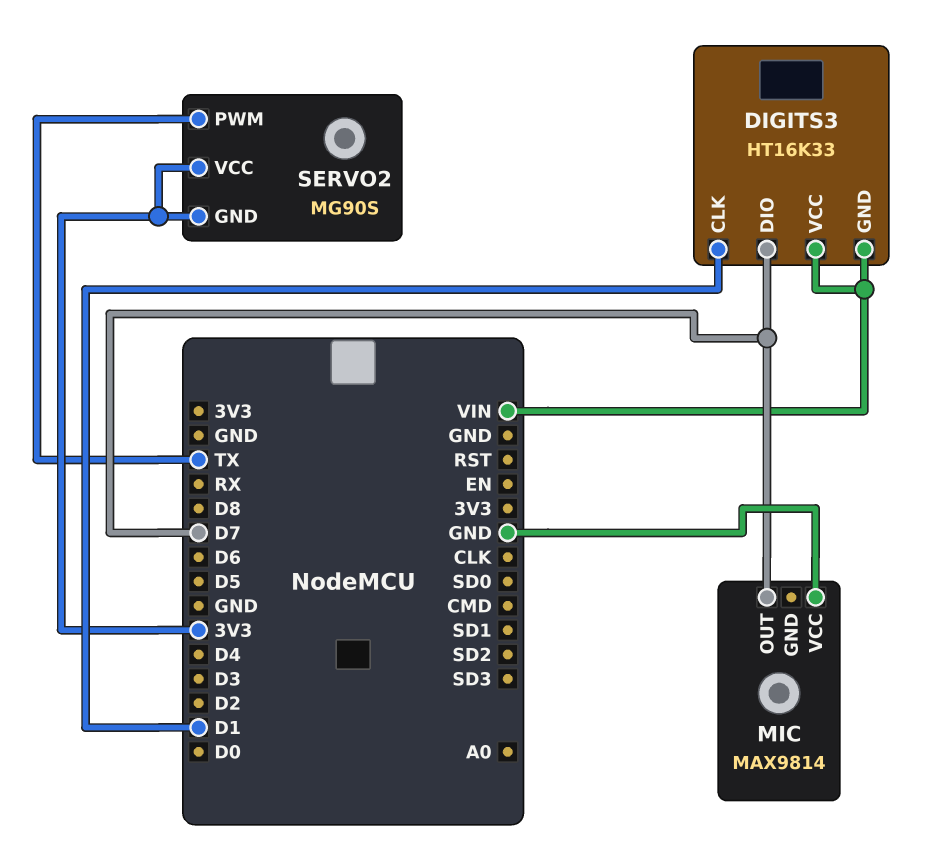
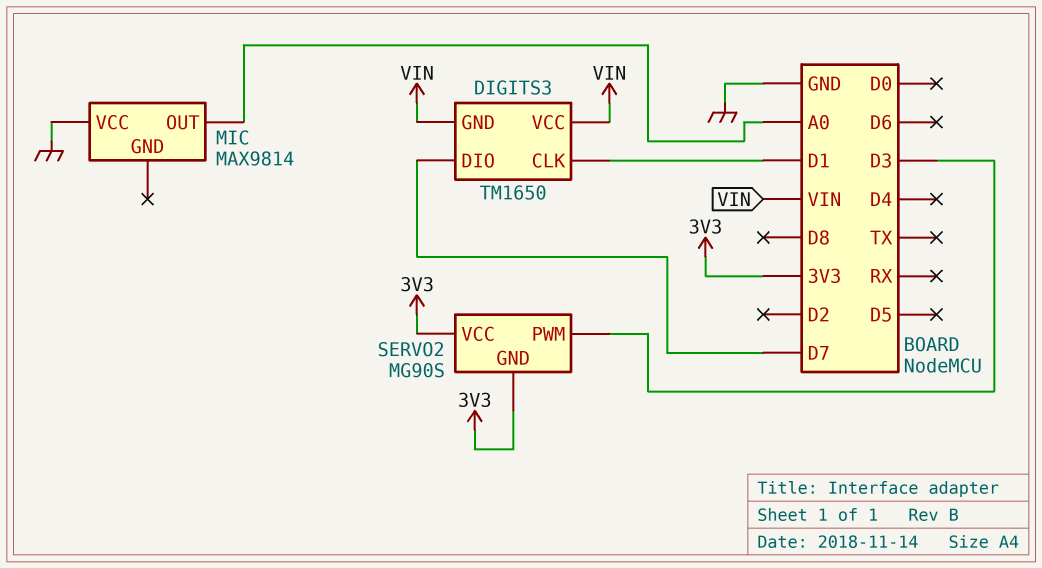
DIGITS3: HT16K33 -> TM1650
MIC pin OUT: D7 -> A0
SERVO2 pin PWM: TX -> D3

